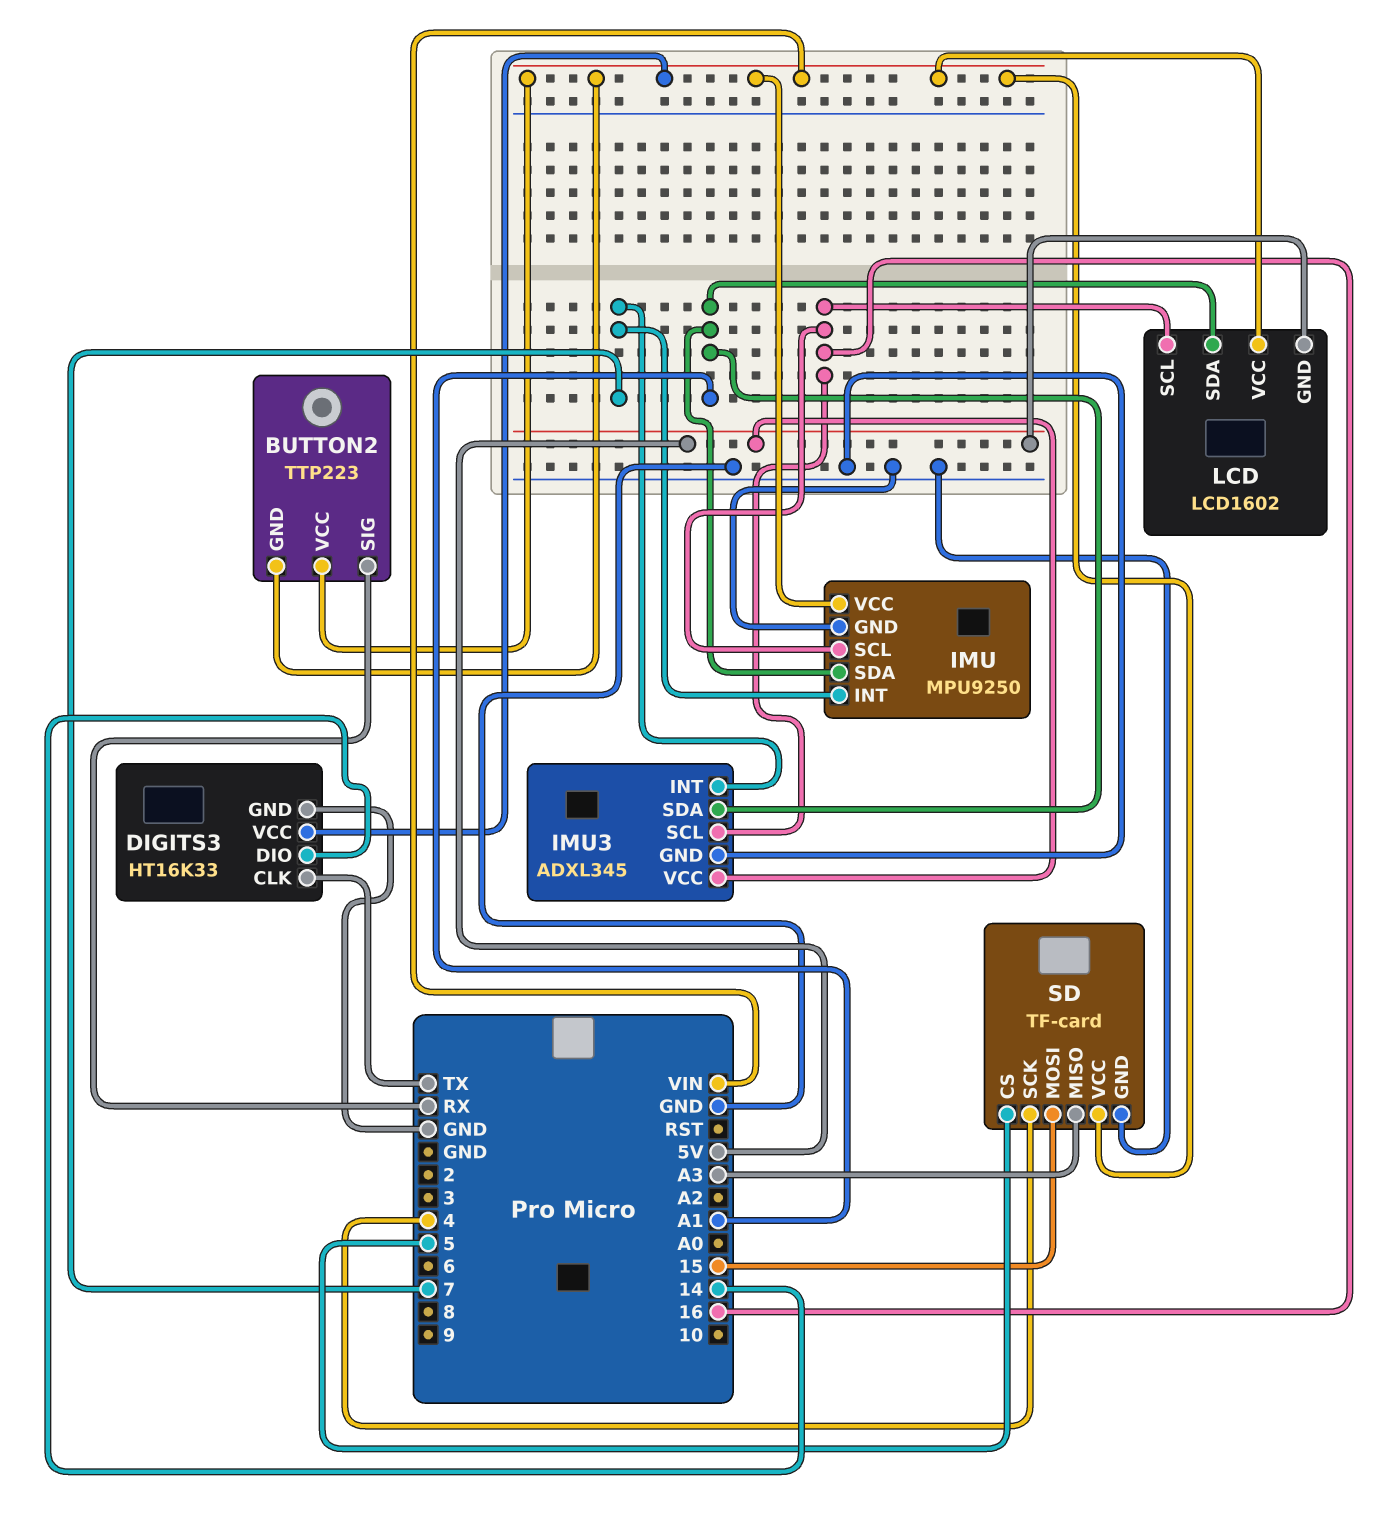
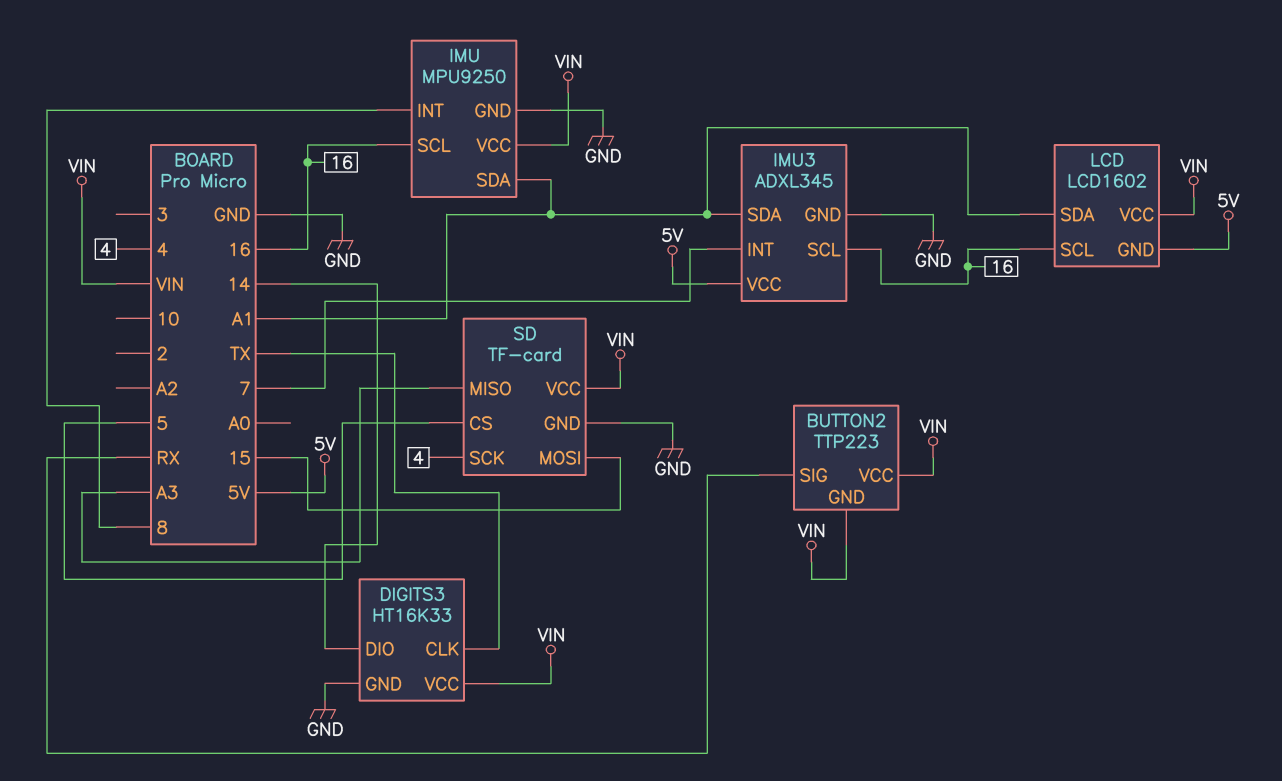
IMU pin INT: 7 -> 8

